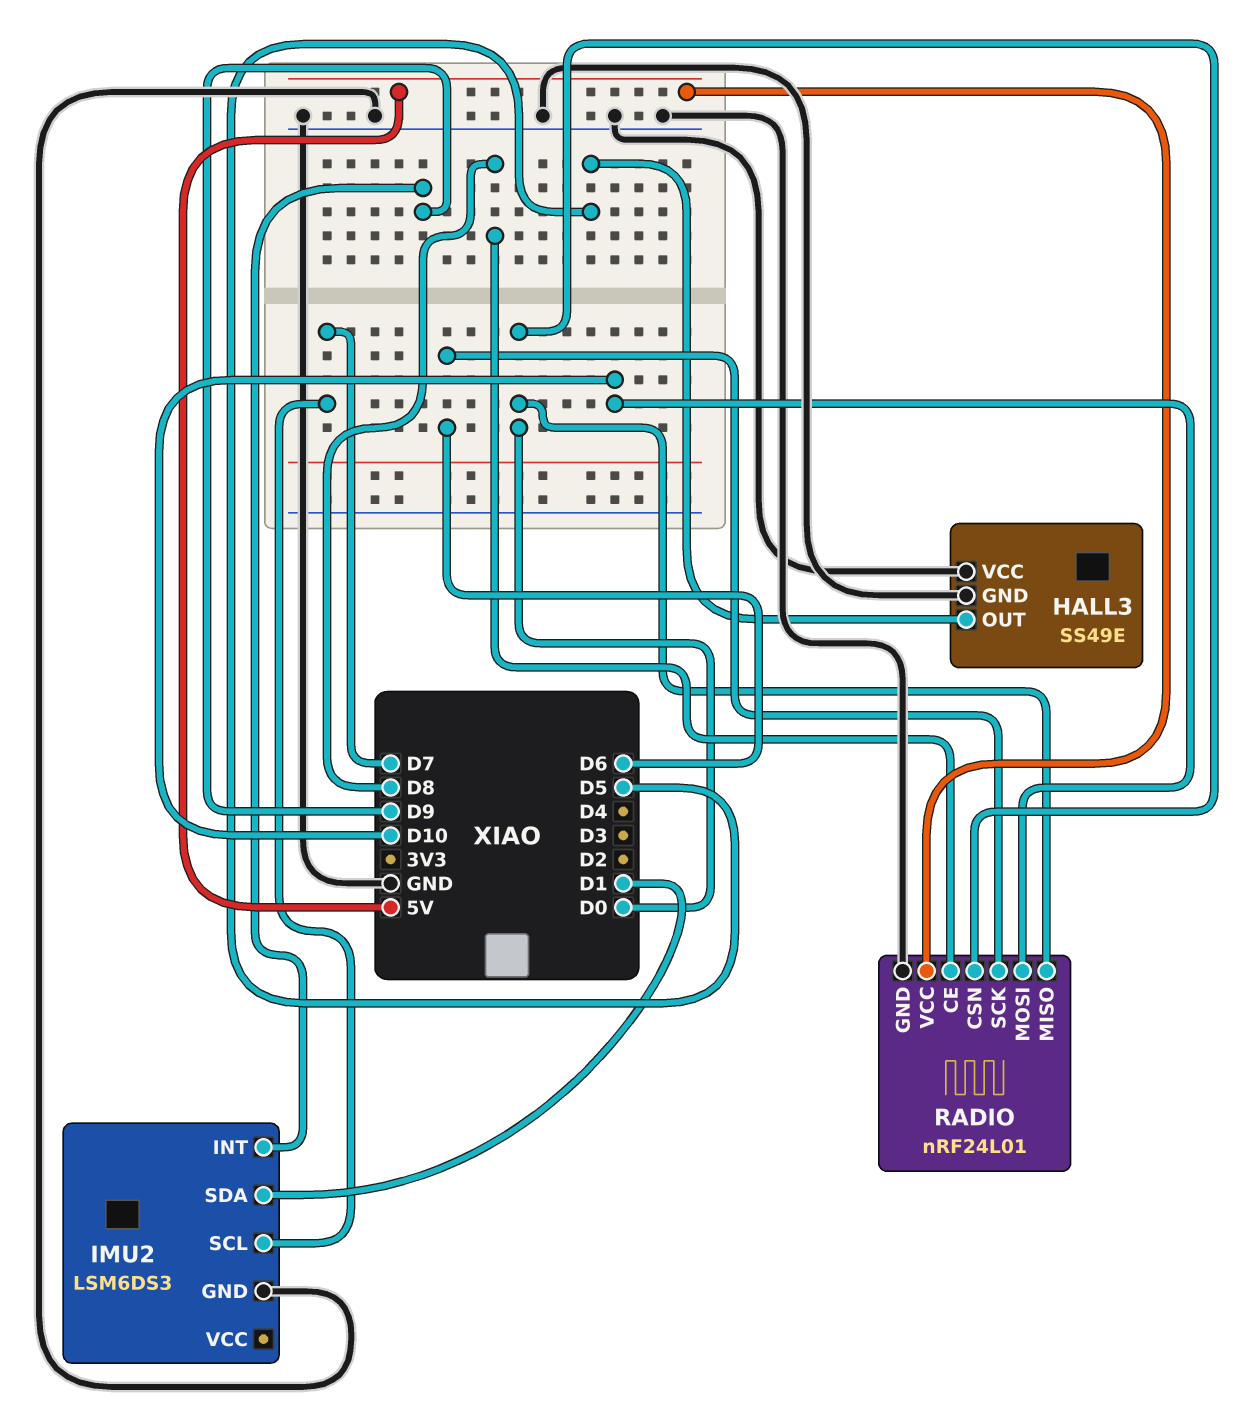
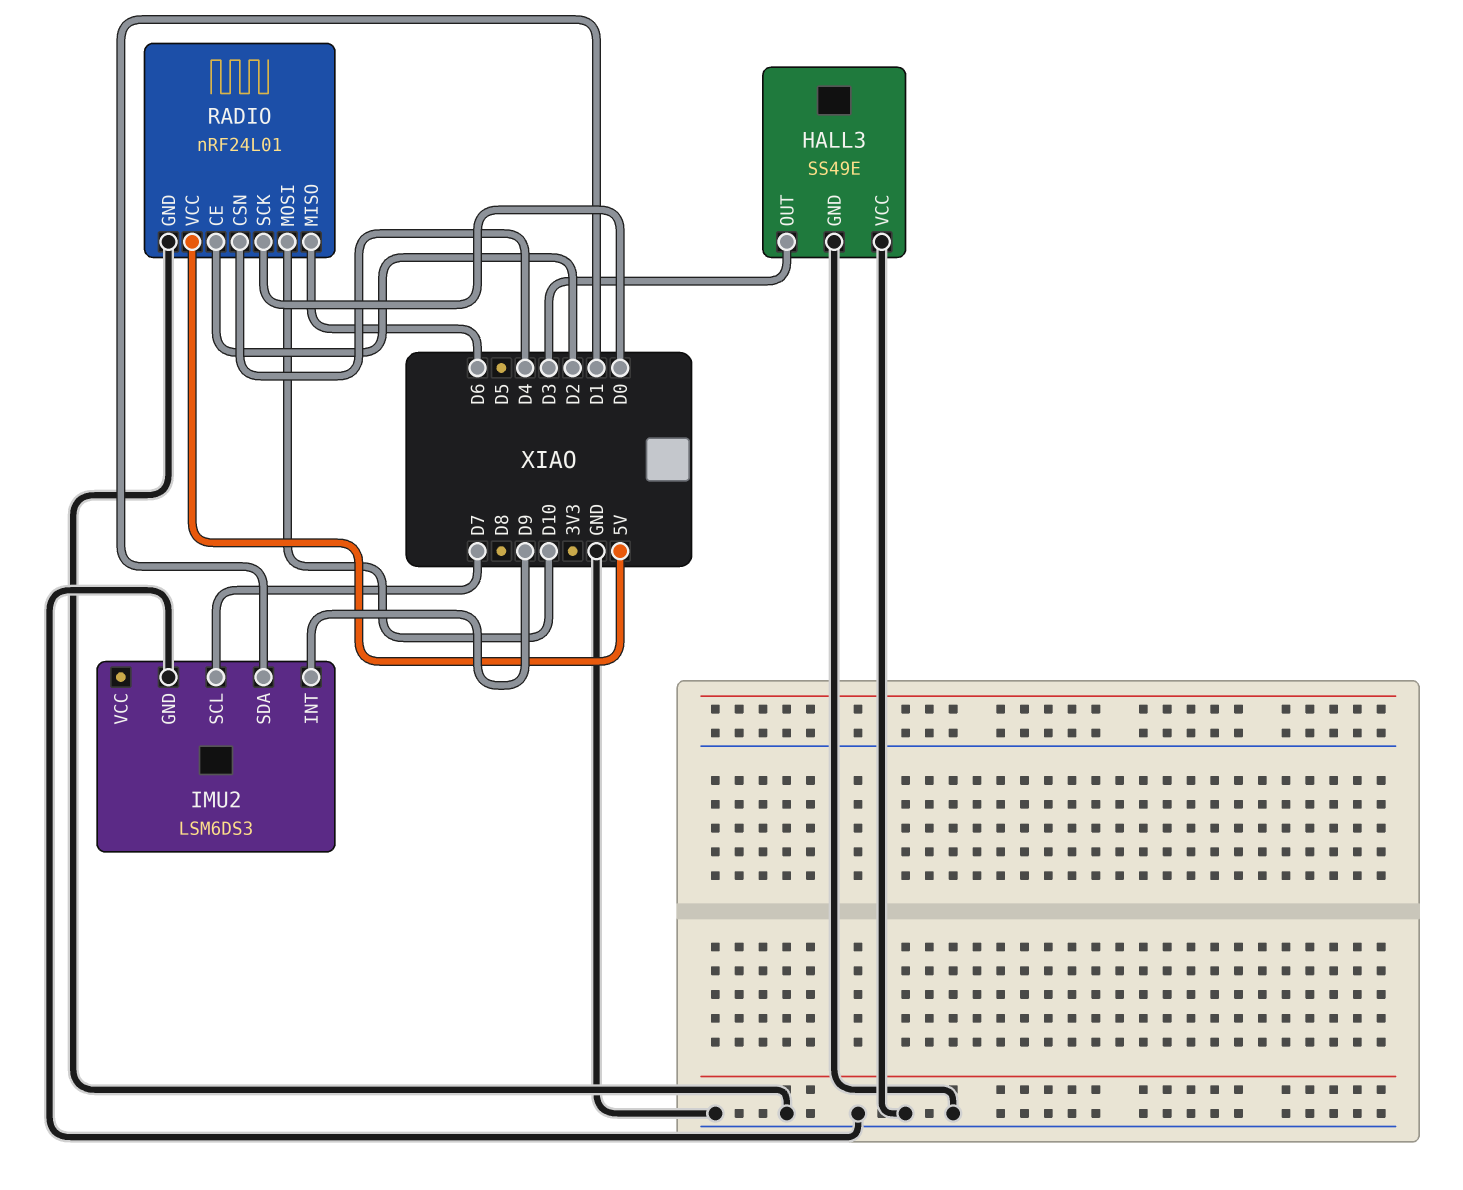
HALL3 pin OUT: D5 -> D3
RADIO pin CE: D8 -> D2
RADIO pin CSN: D0 -> D4
RADIO pin MISO: D0 -> D6
RADIO pin SCK: D6 -> D0

